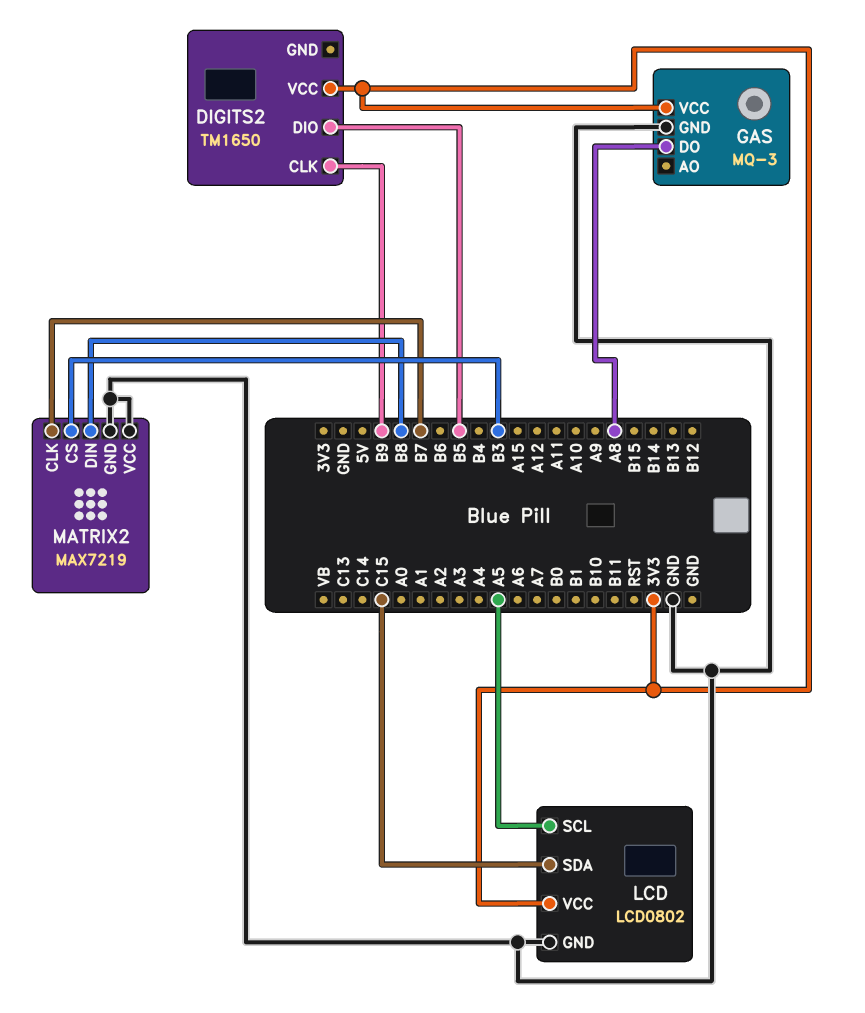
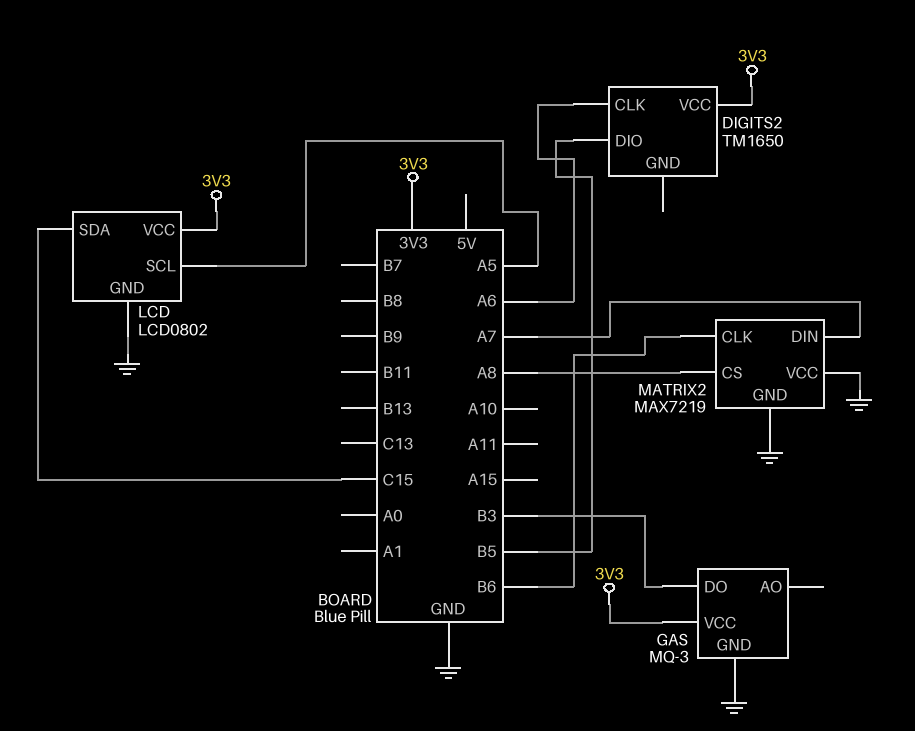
DIGITS2 pin CLK: B9 -> A6
GAS pin DO: A8 -> B3
MATRIX2 pin CLK: B7 -> B6
MATRIX2 pin CS: B3 -> A8
MATRIX2 pin DIN: B8 -> A7

